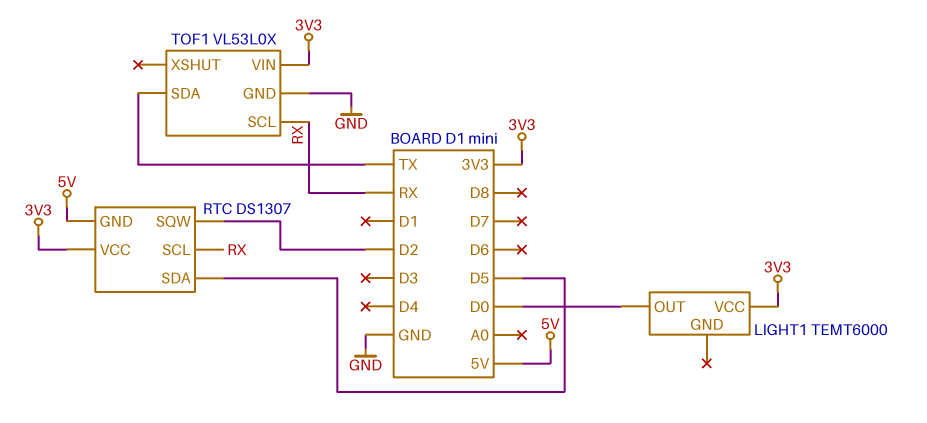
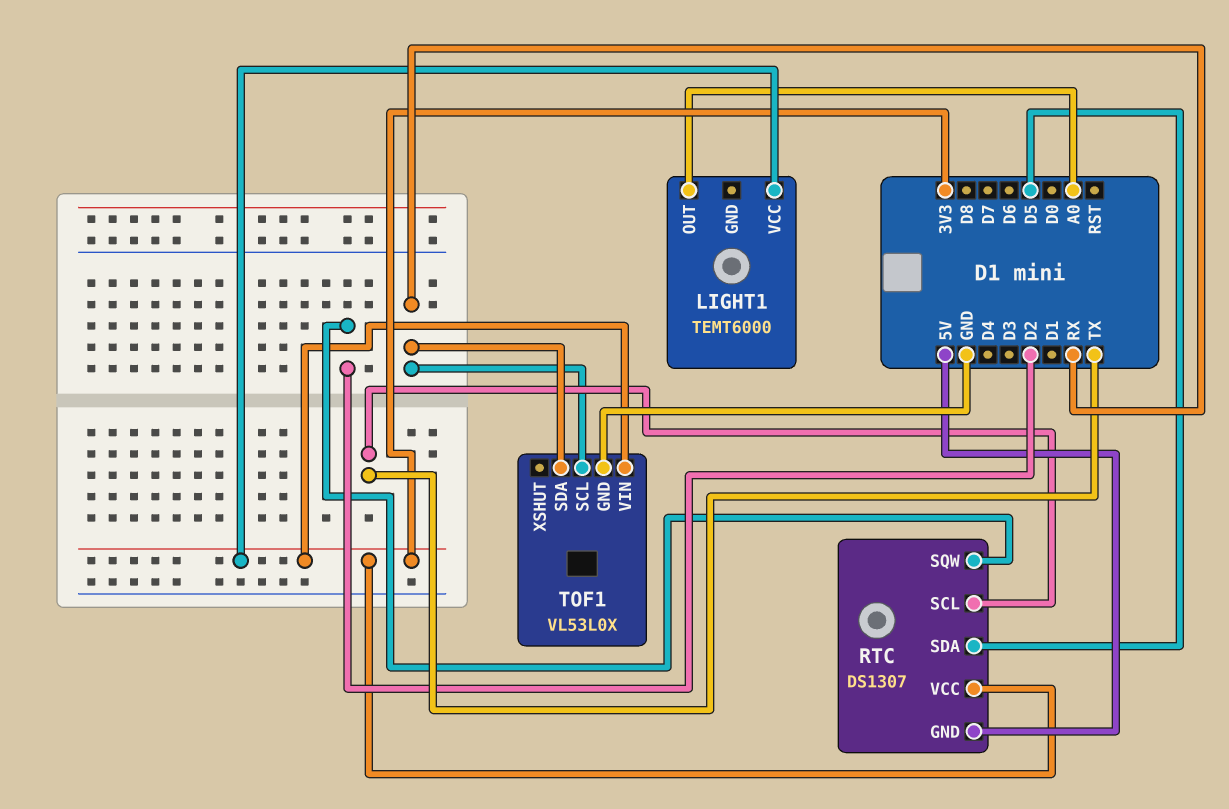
LIGHT1 pin OUT: D0 -> A0
RTC pin SCL: RX -> TX
TOF1 pin SDA: TX -> RX

